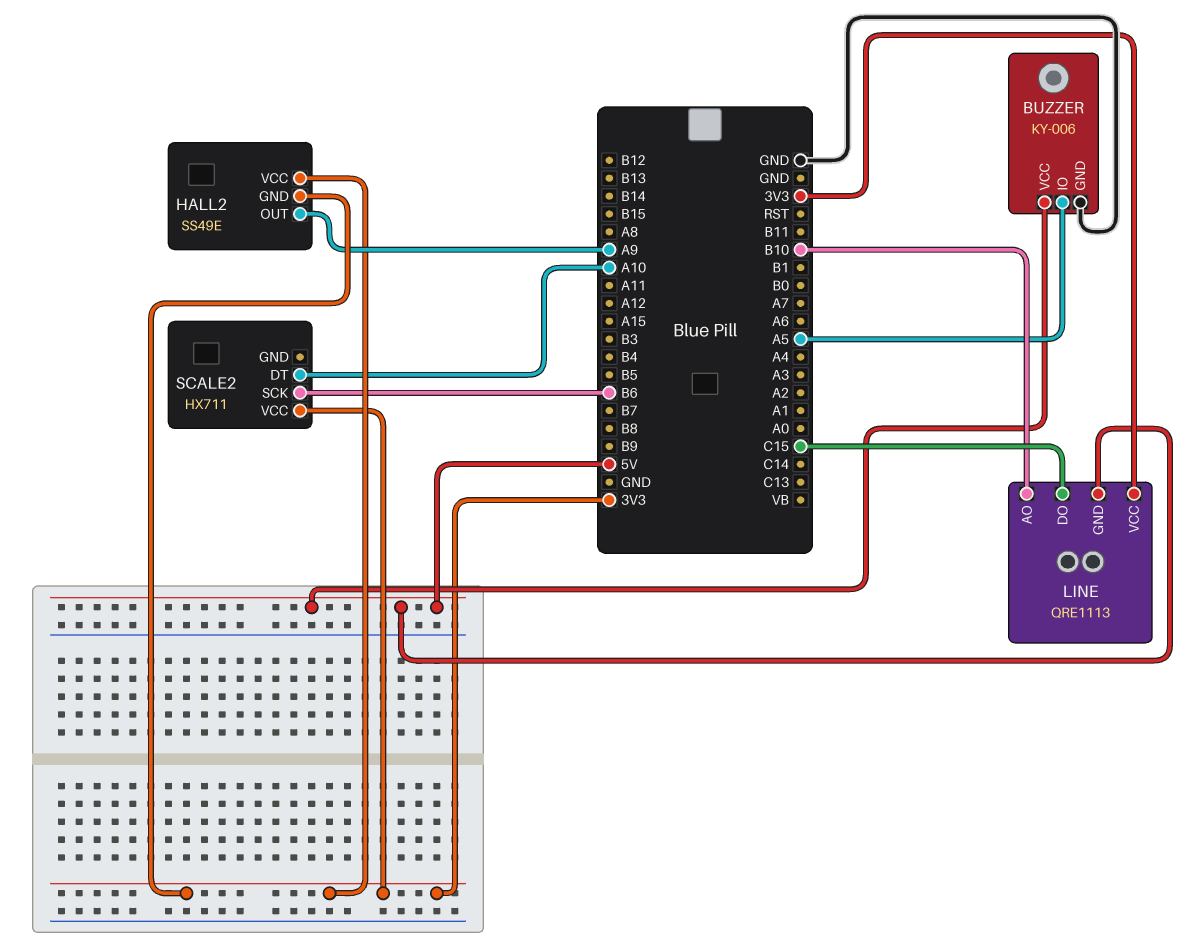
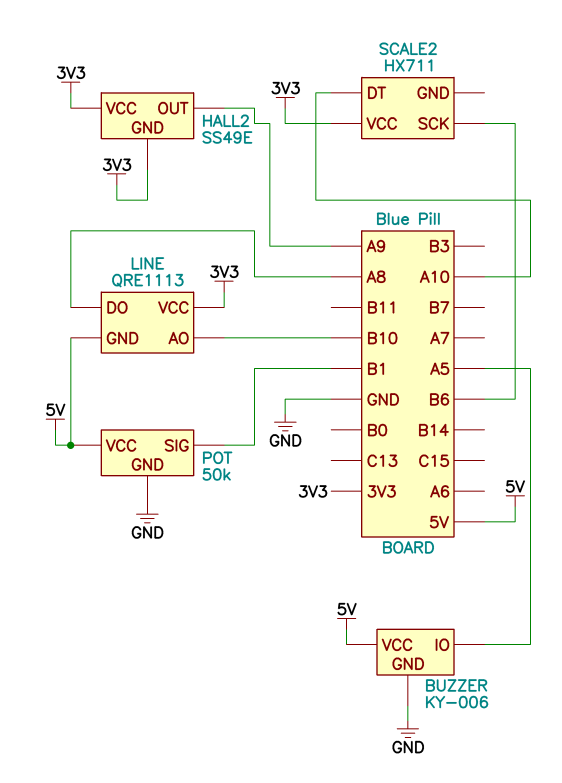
LINE pin DO: C15 -> A8
POT: none -> 50k
POT pin GND: none -> GND
POT pin SIG: none -> B1
POT pin VCC: none -> 5V

